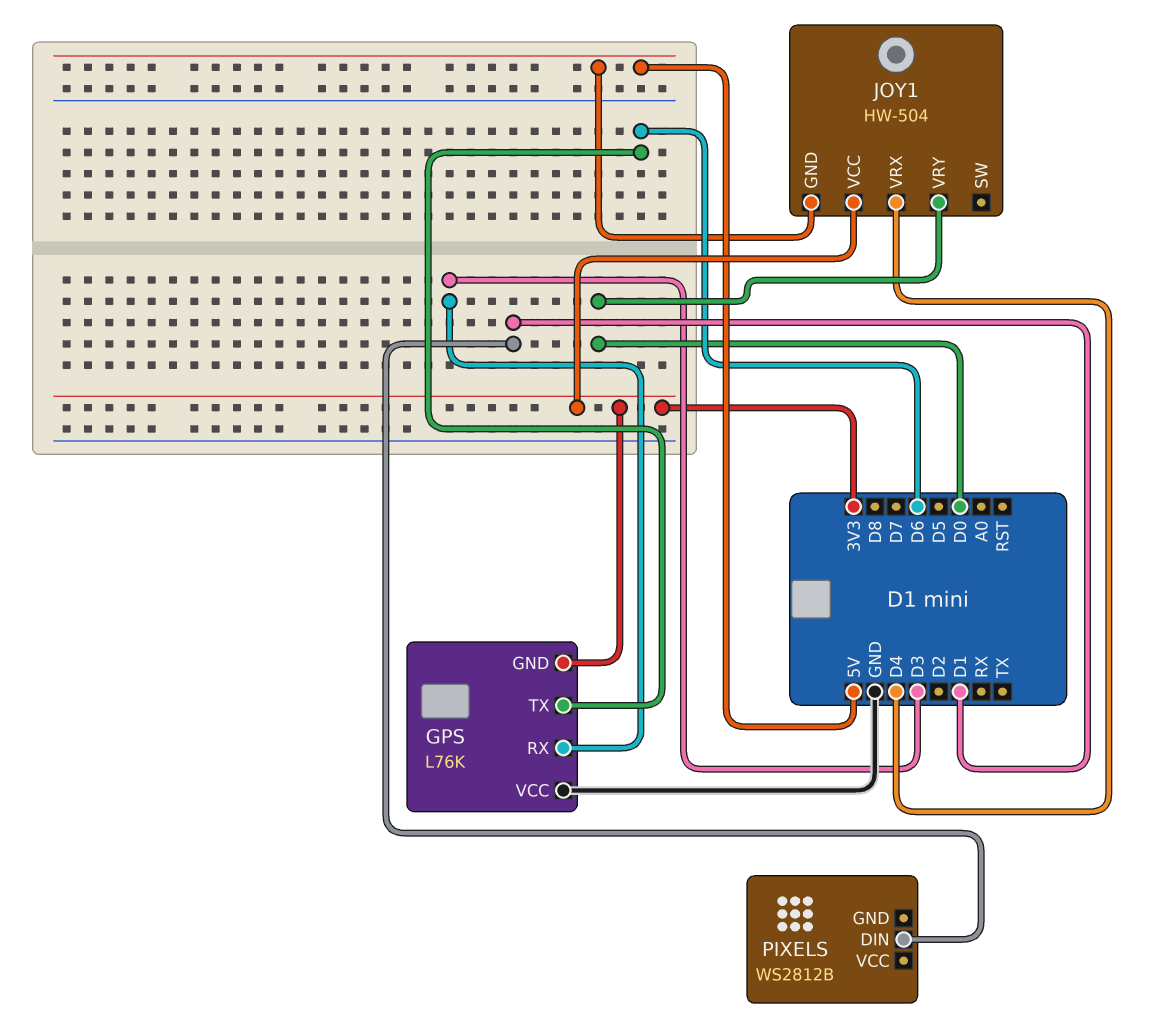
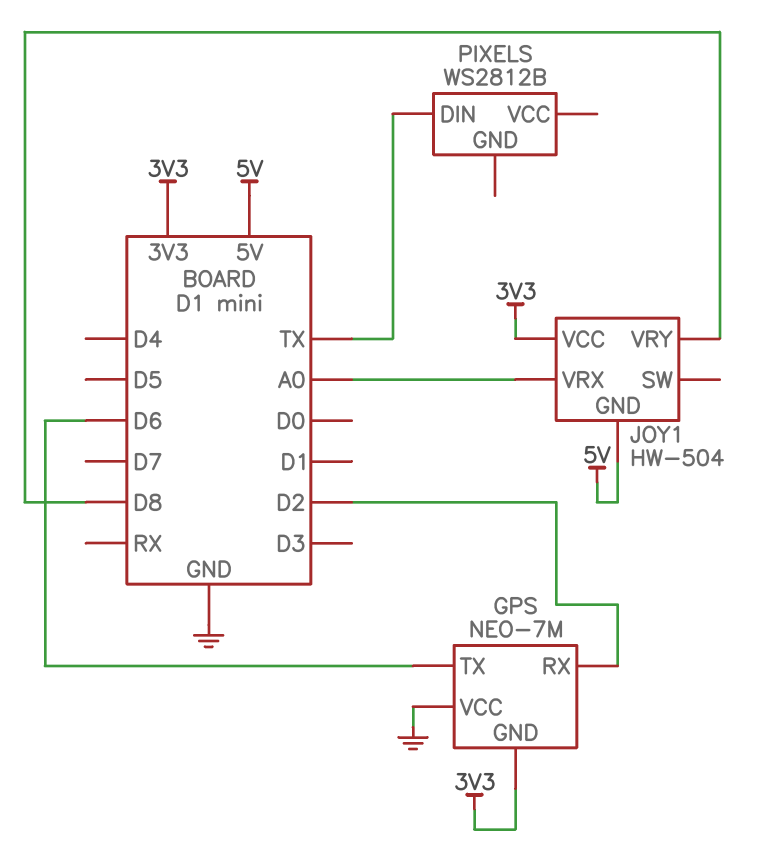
GPS: L76K -> NEO-7M
GPS pin RX: D3 -> D2
JOY1 pin VRX: D4 -> A0
JOY1 pin VRY: D0 -> D8
PIXELS pin DIN: D1 -> TX

